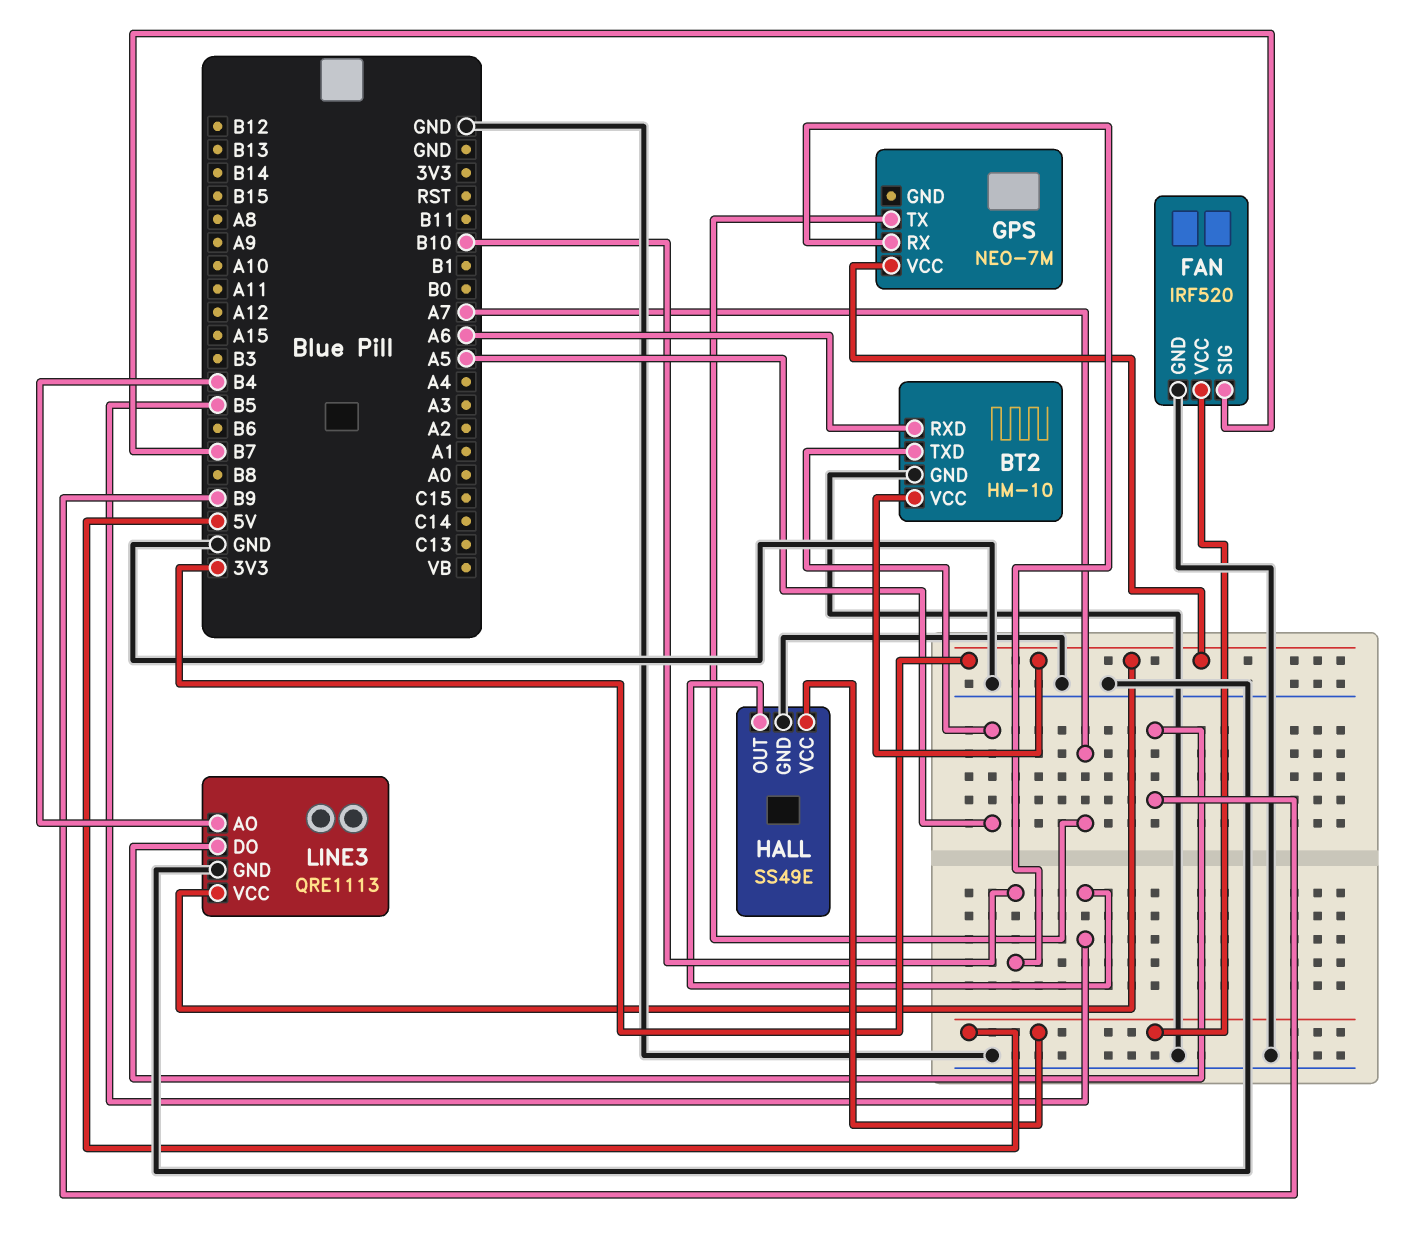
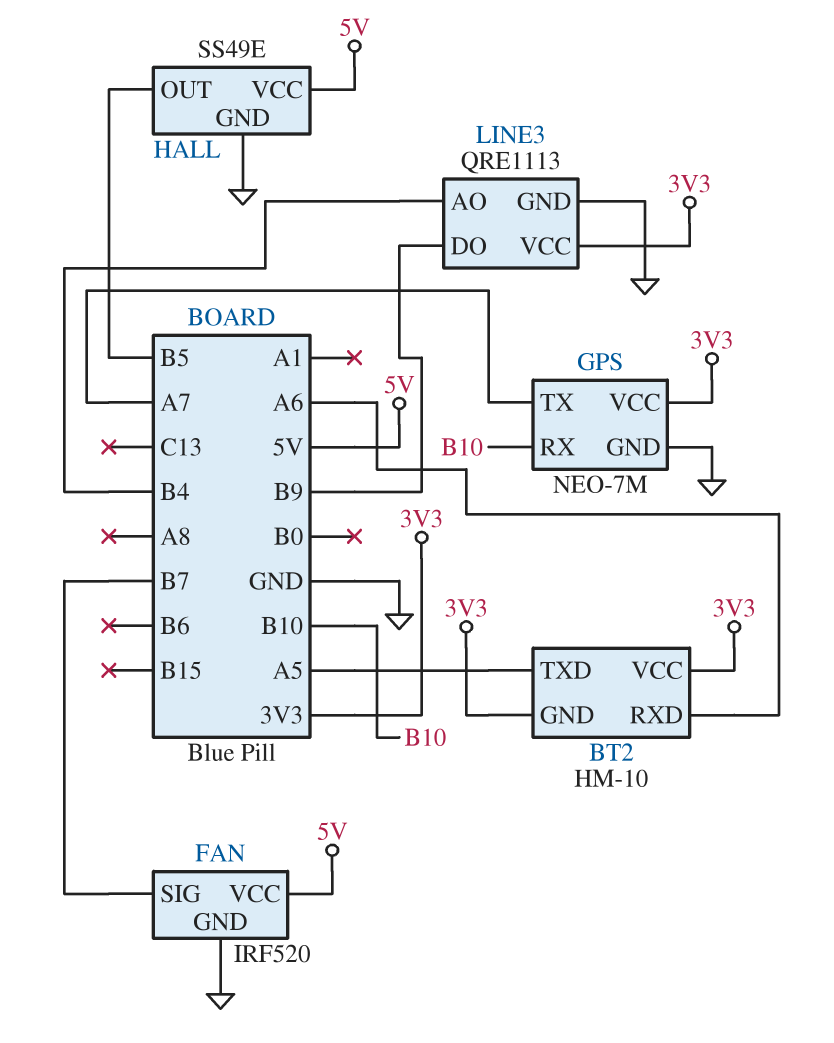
BT2 pin GND: GND -> 3V3
GPS pin GND: none -> GND

